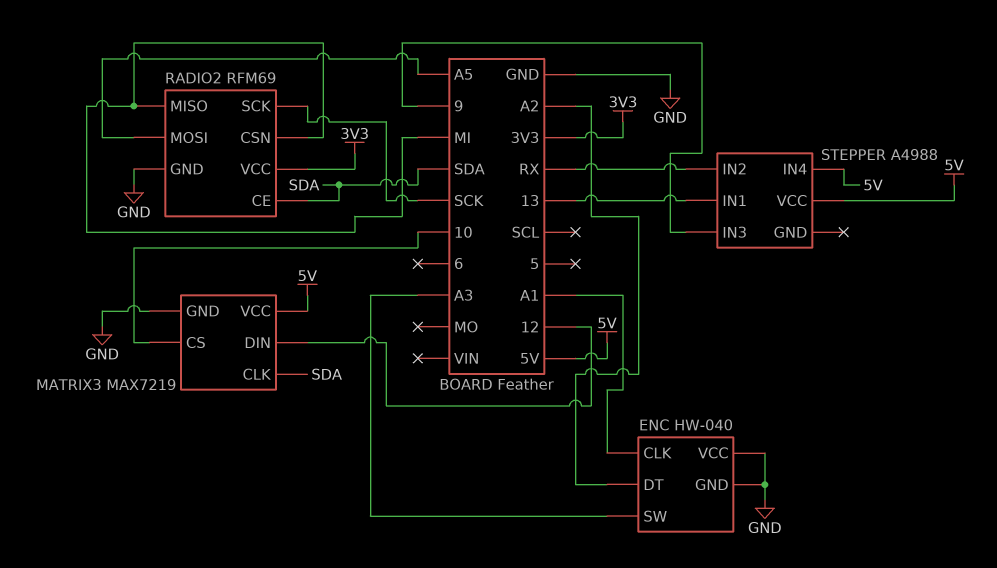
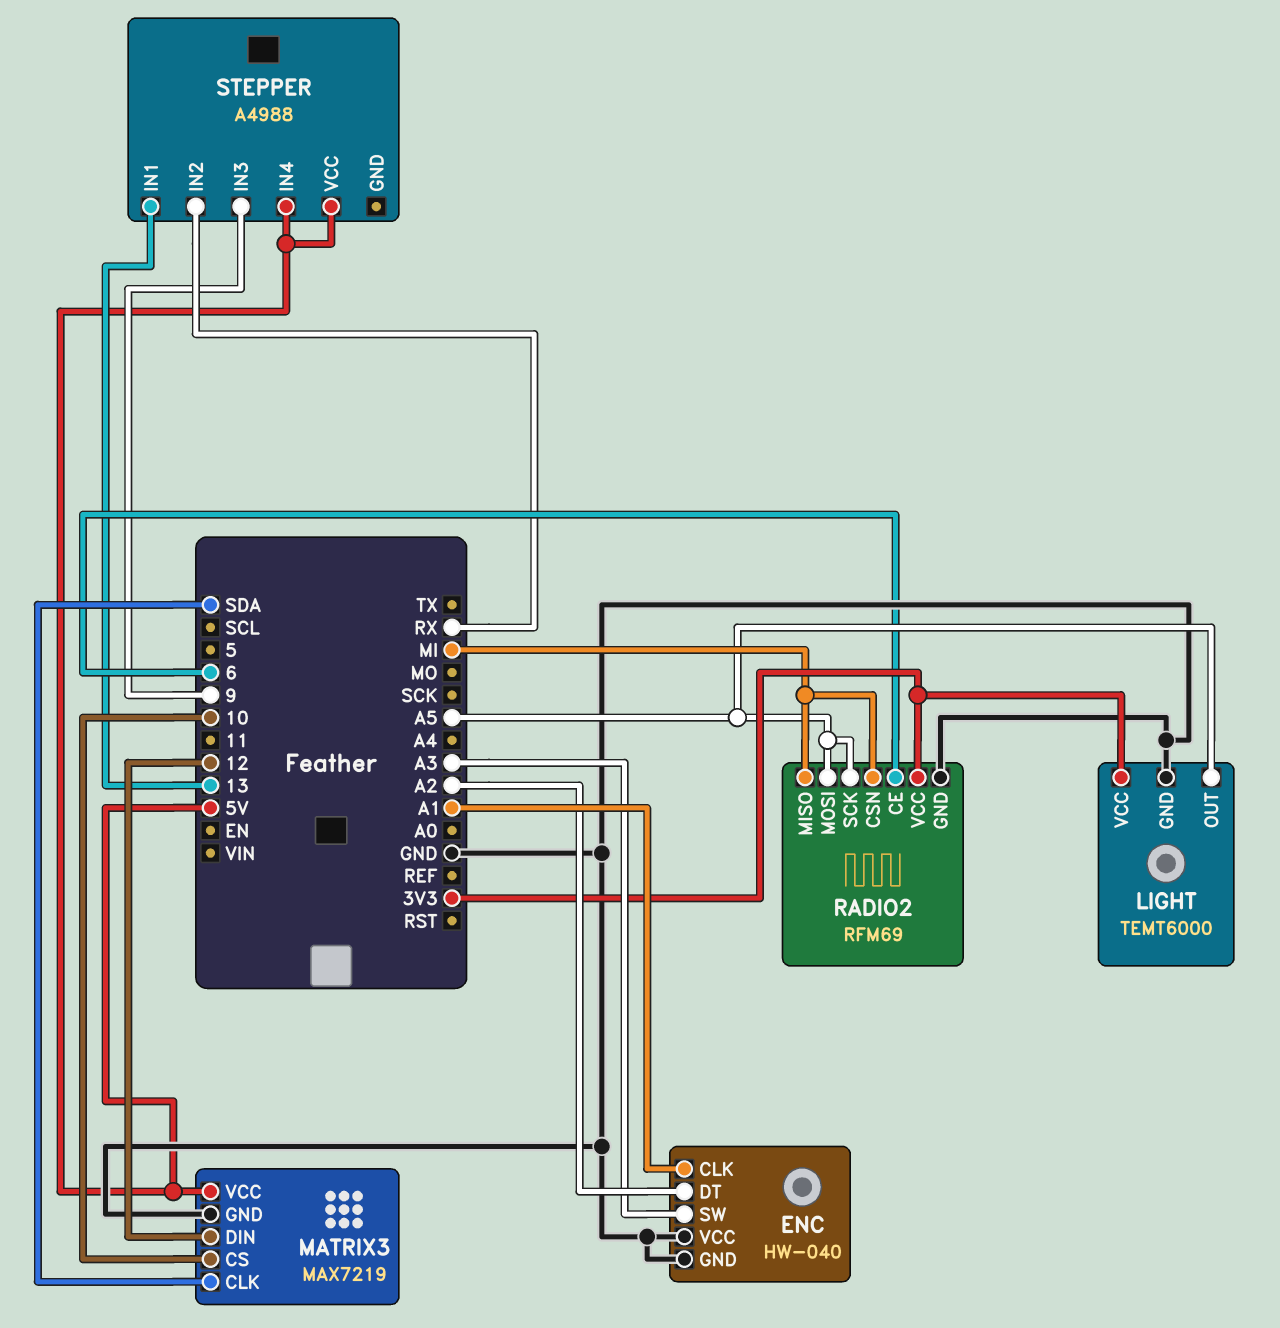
LIGHT: none -> TEMT6000
LIGHT pin GND: none -> GND
LIGHT pin OUT: none -> A5
LIGHT pin VCC: none -> 3V3
RADIO2 pin CE: SDA -> 6
RADIO2 pin SCK: SCK -> A5

